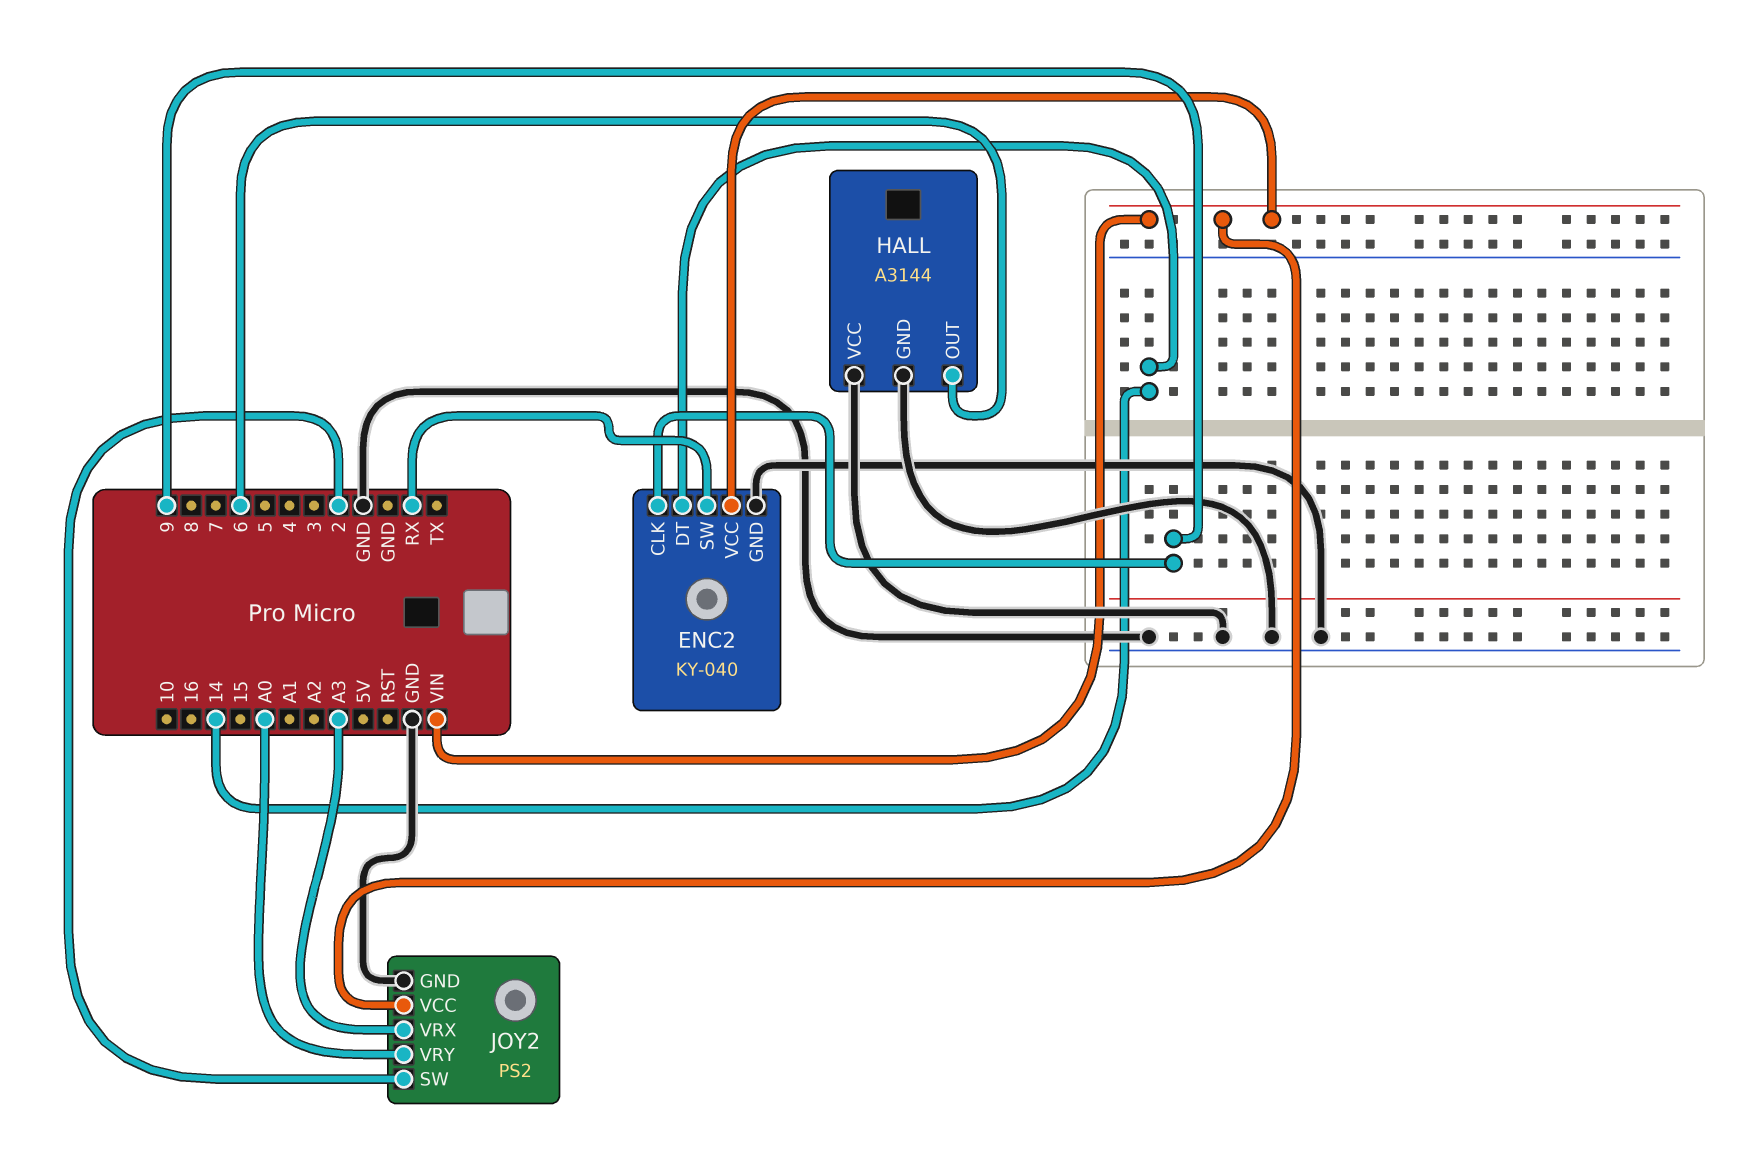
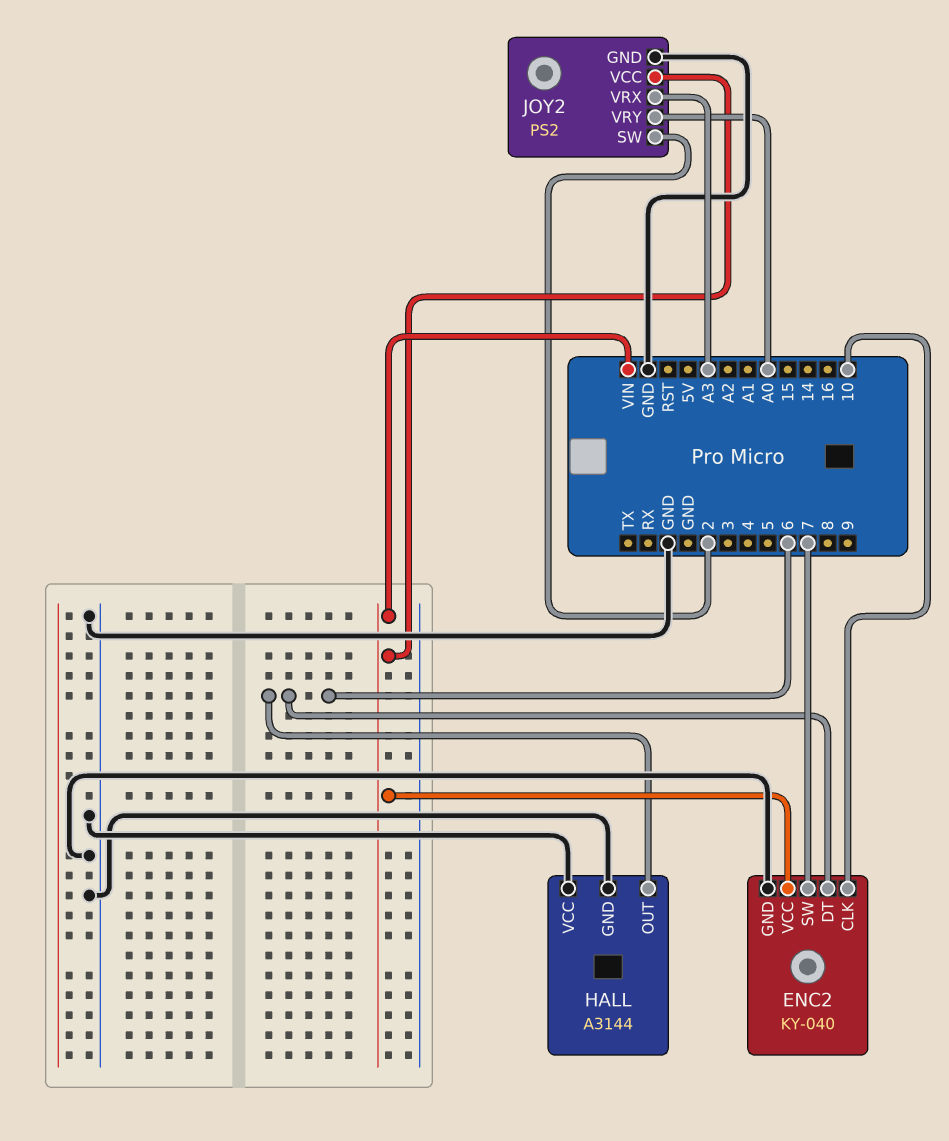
ENC2 pin CLK: 9 -> 10
ENC2 pin DT: 14 -> 6
ENC2 pin SW: RX -> 7

